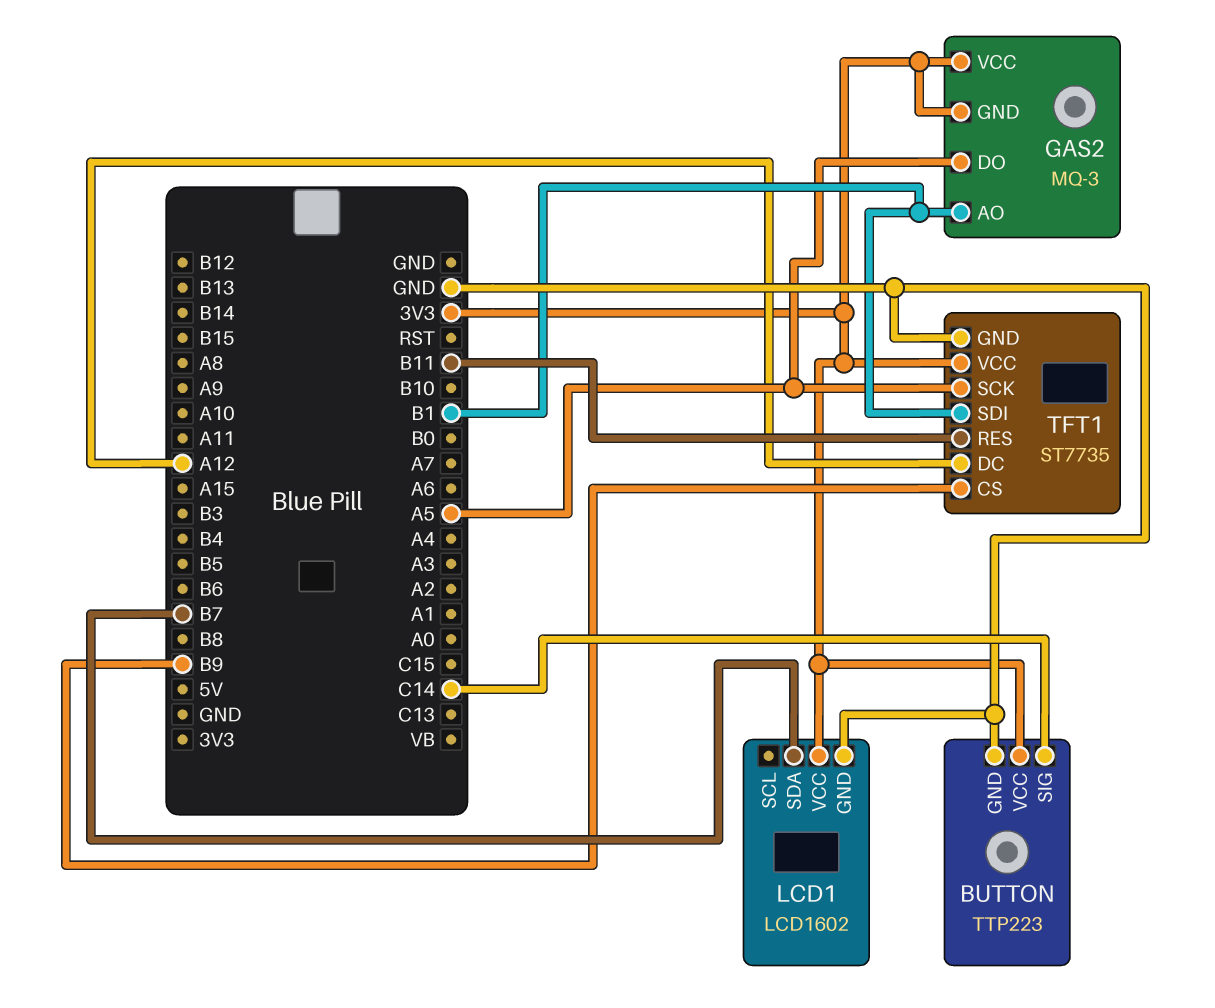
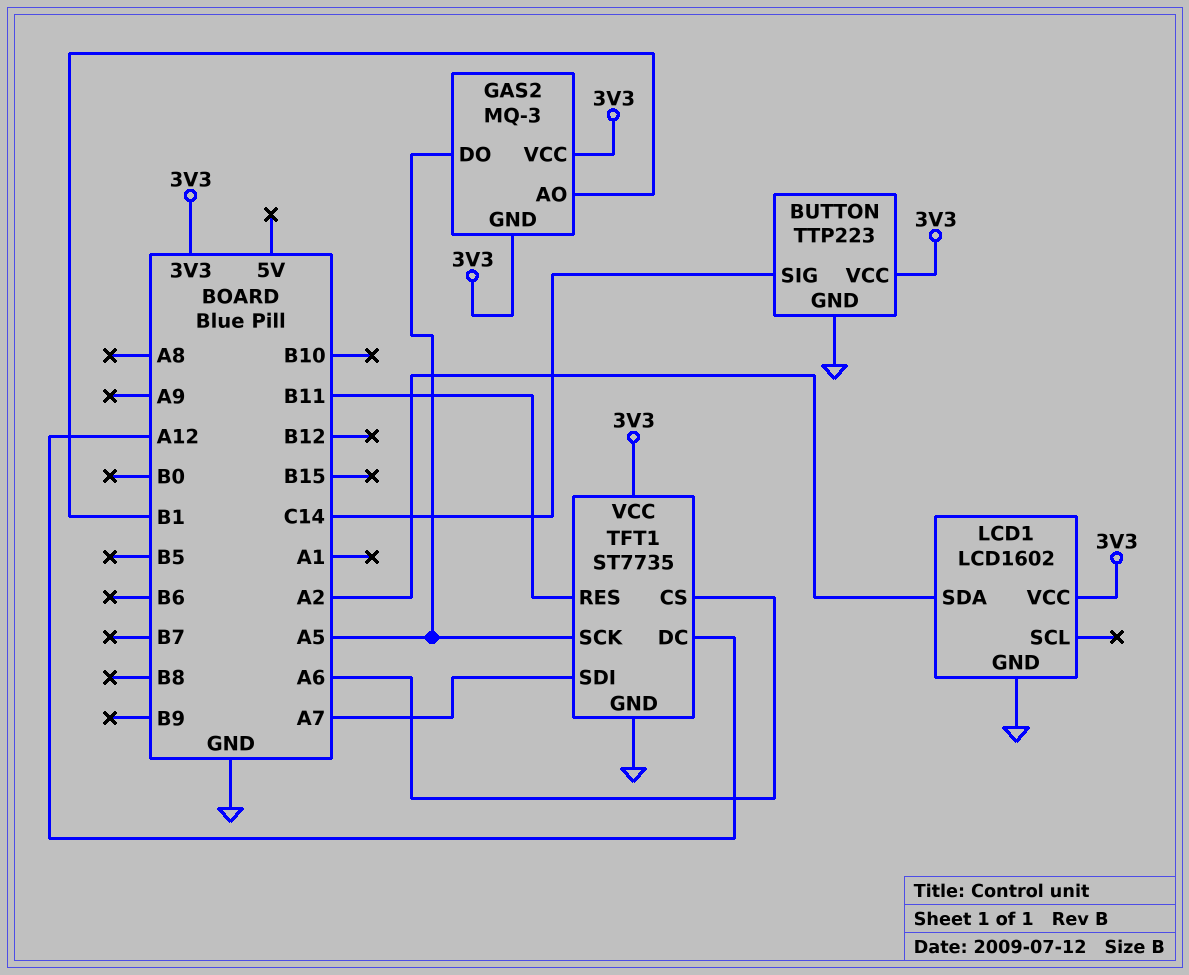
LCD1 pin SDA: B7 -> A2
TFT1 pin CS: B9 -> A6
TFT1 pin SDI: B1 -> A7

